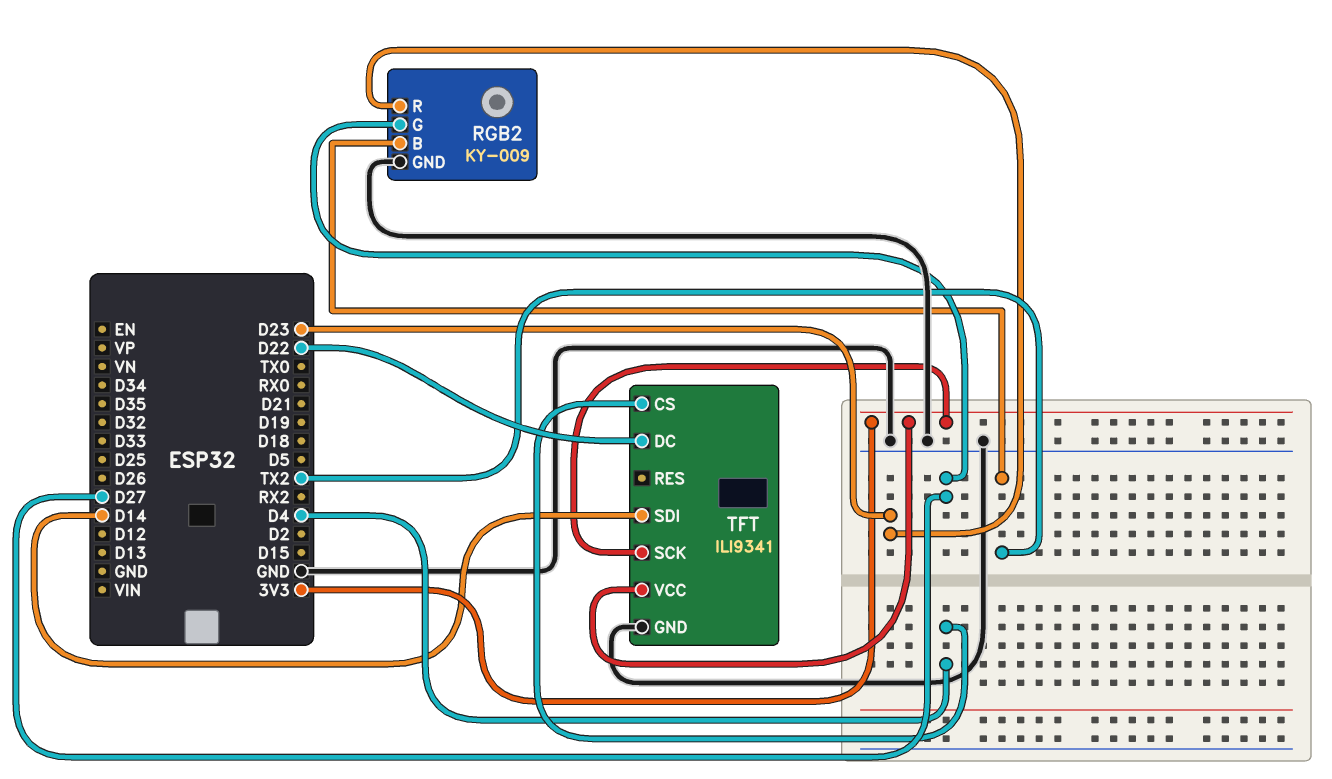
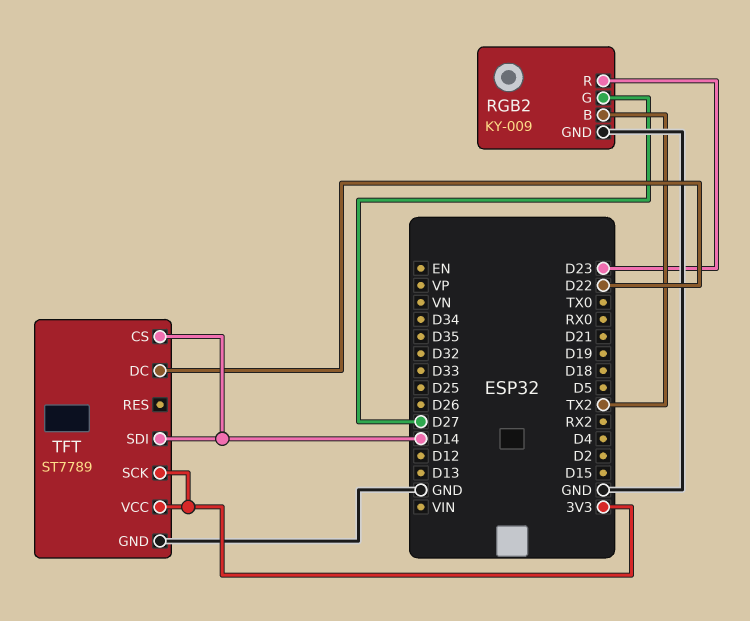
TFT: ILI9341 -> ST7789
TFT pin CS: D4 -> D14

